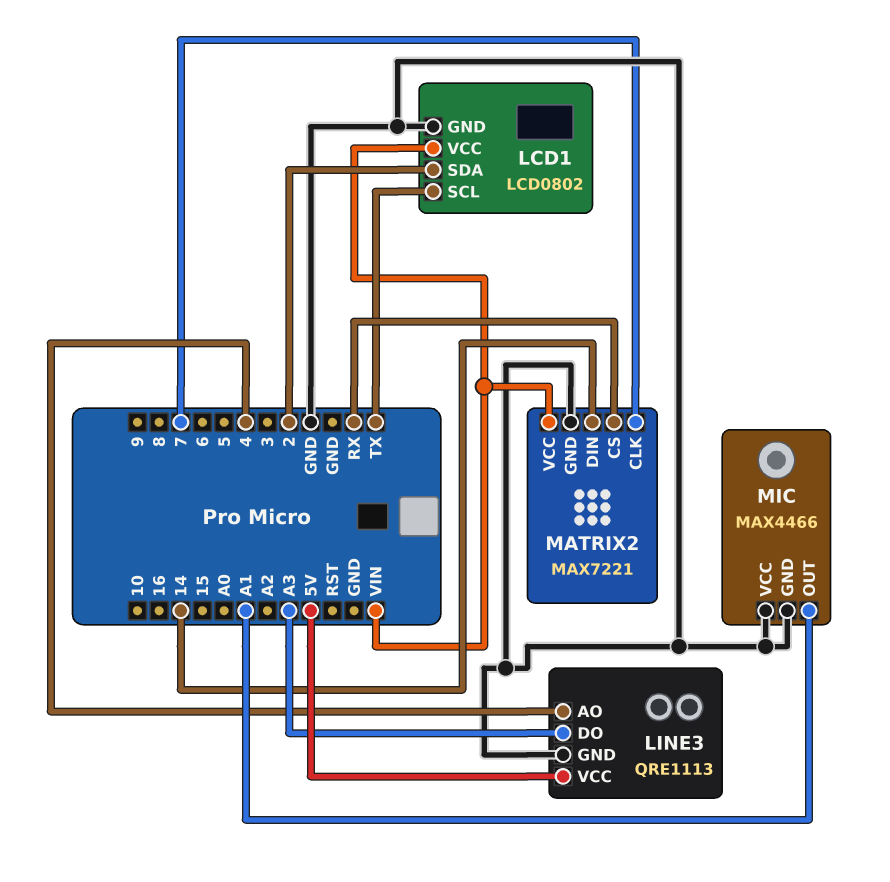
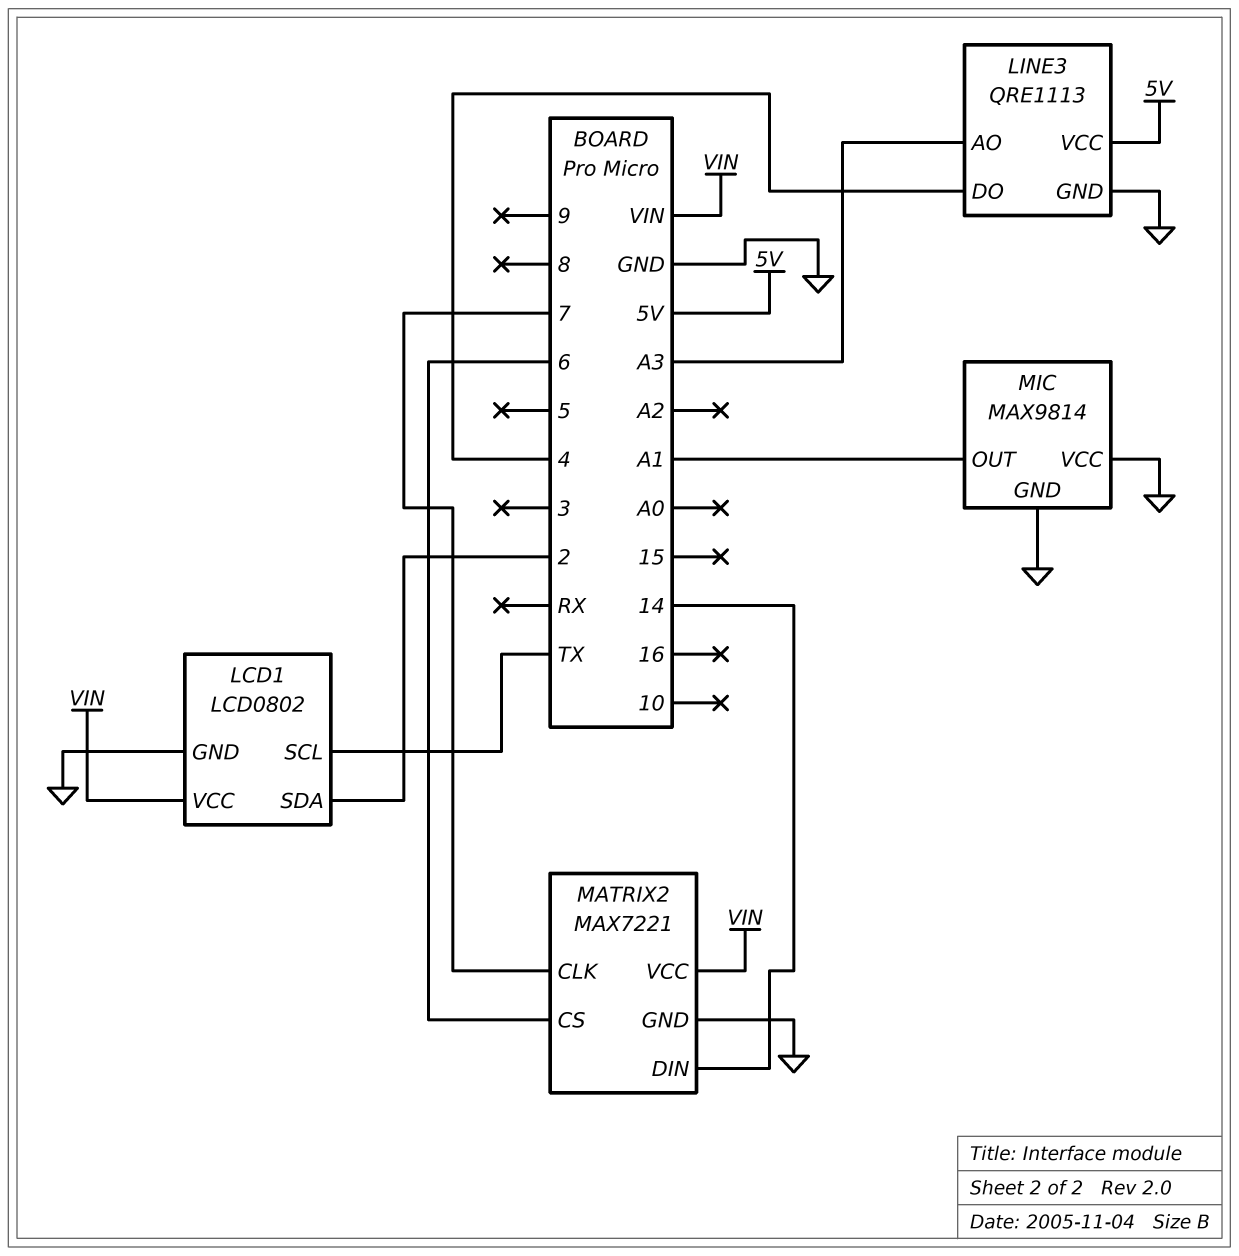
LINE3 pin AO: 4 -> A3
LINE3 pin DO: A3 -> 4
MATRIX2 pin CS: RX -> 6
MIC: MAX4466 -> MAX9814

